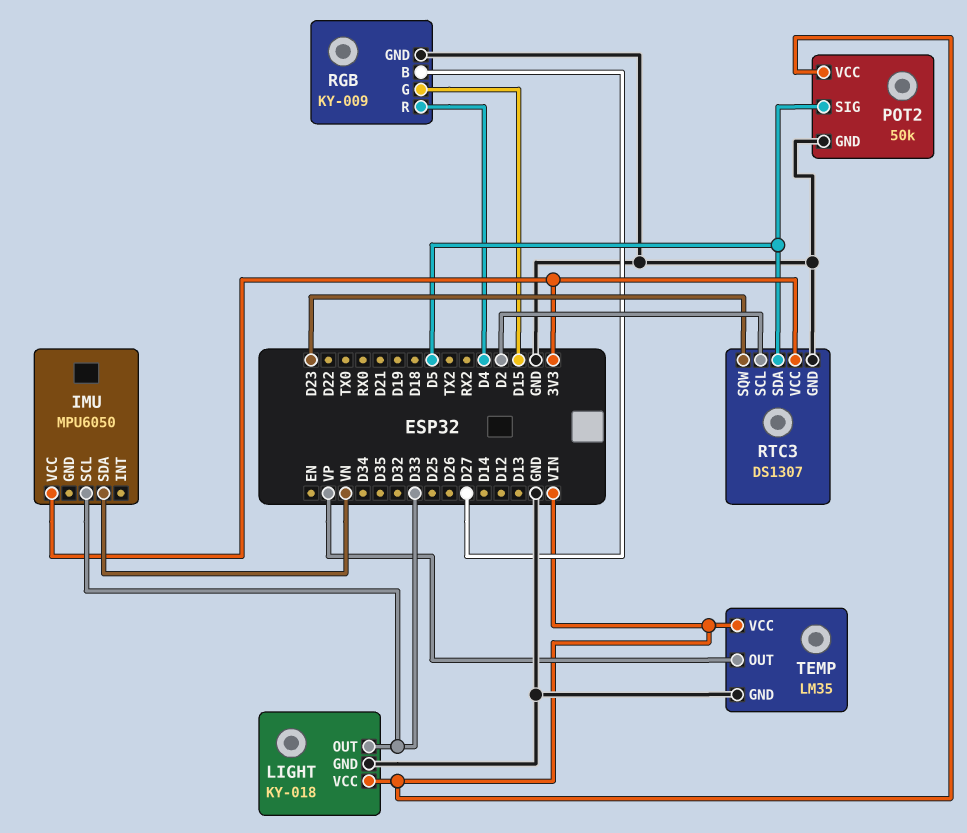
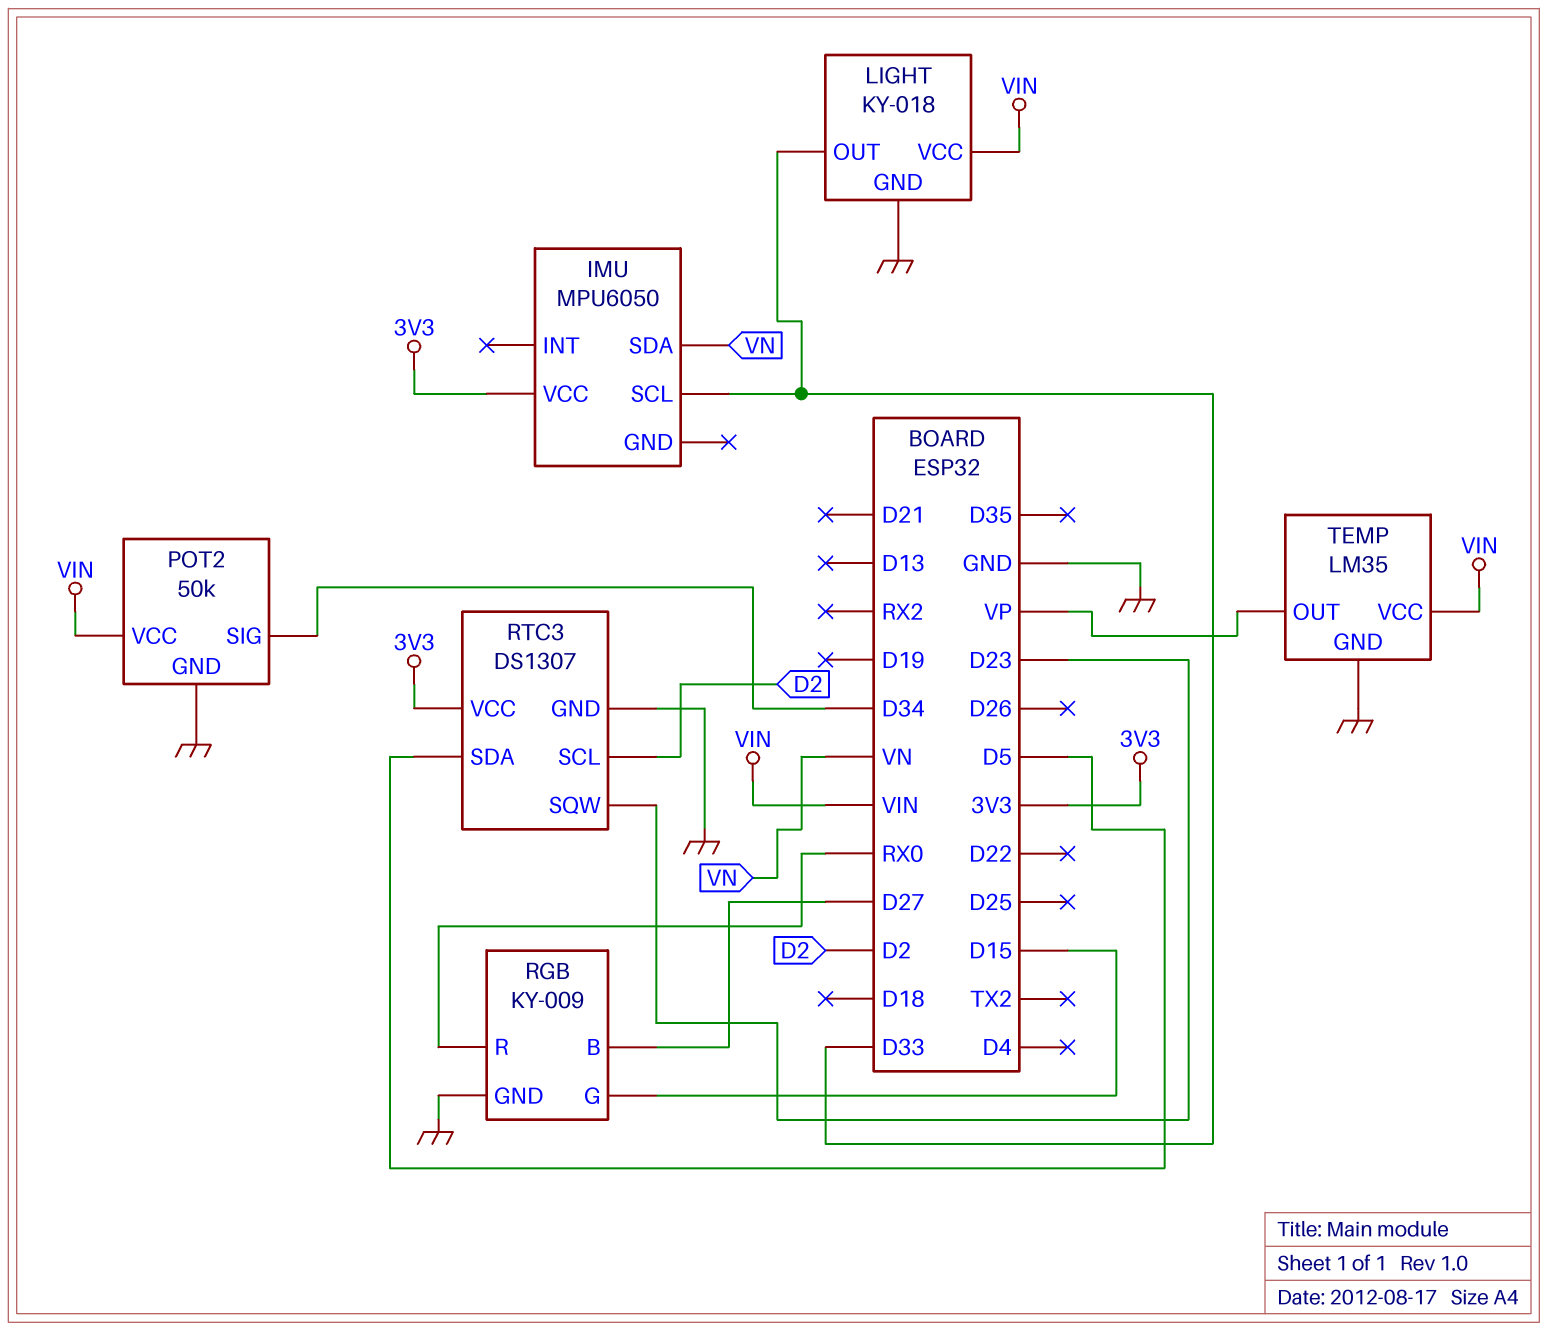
POT2 pin SIG: D5 -> D34
RGB pin R: D4 -> RX0

